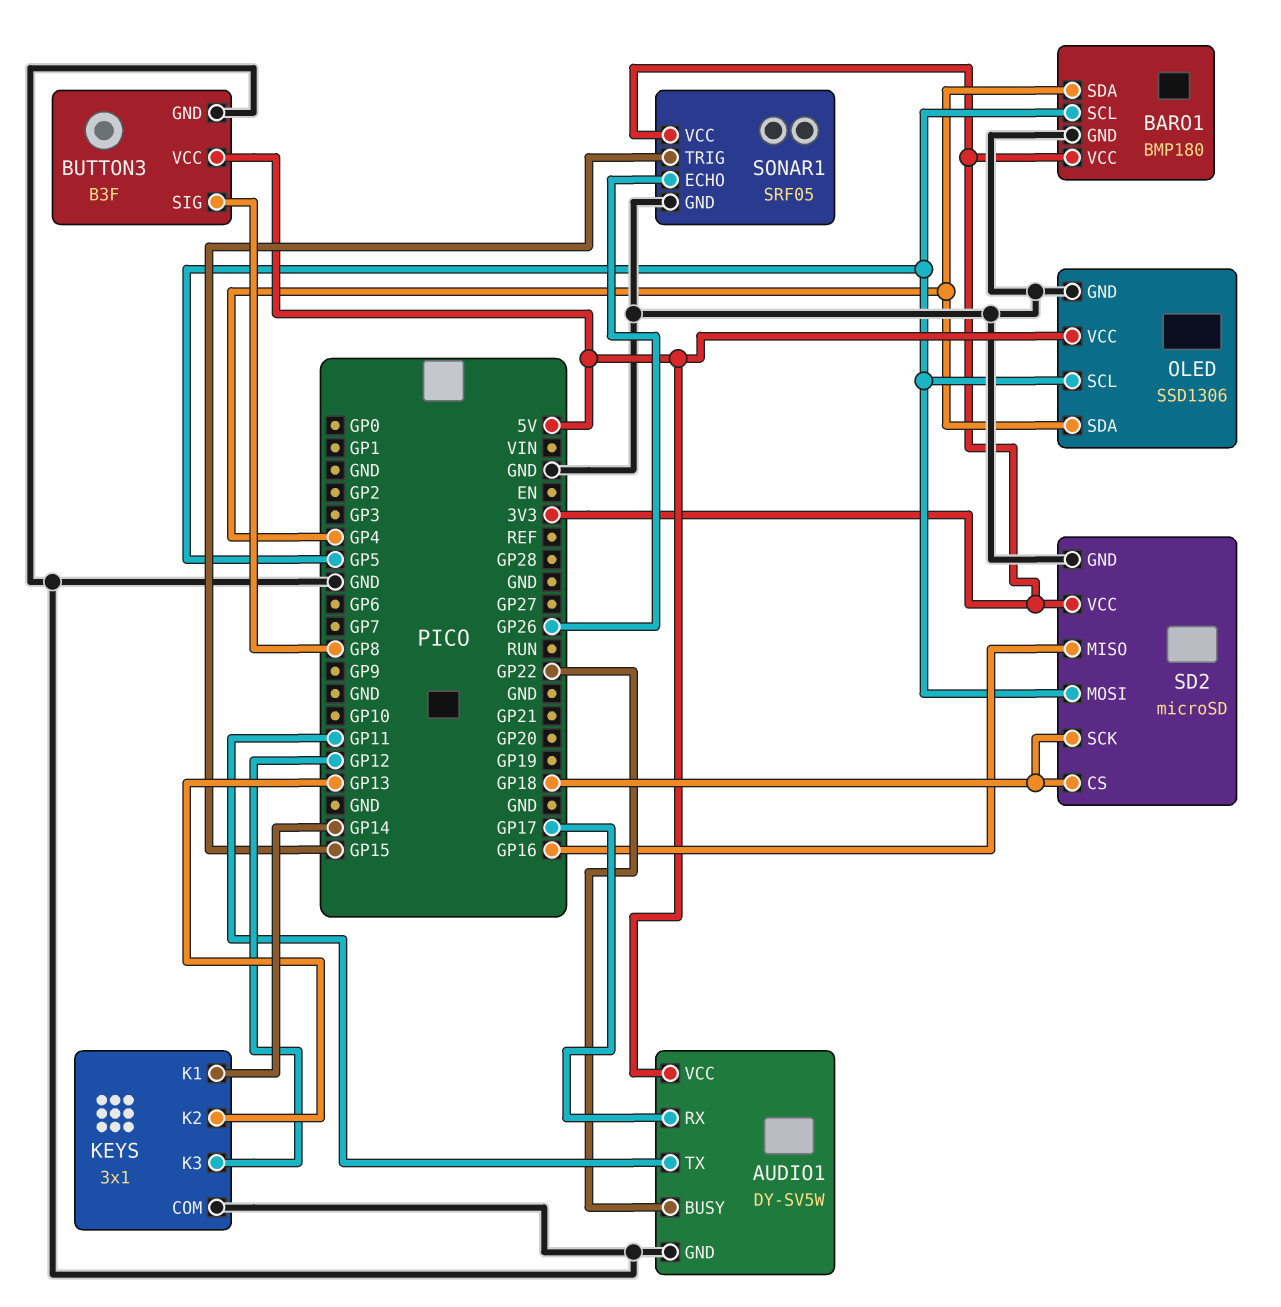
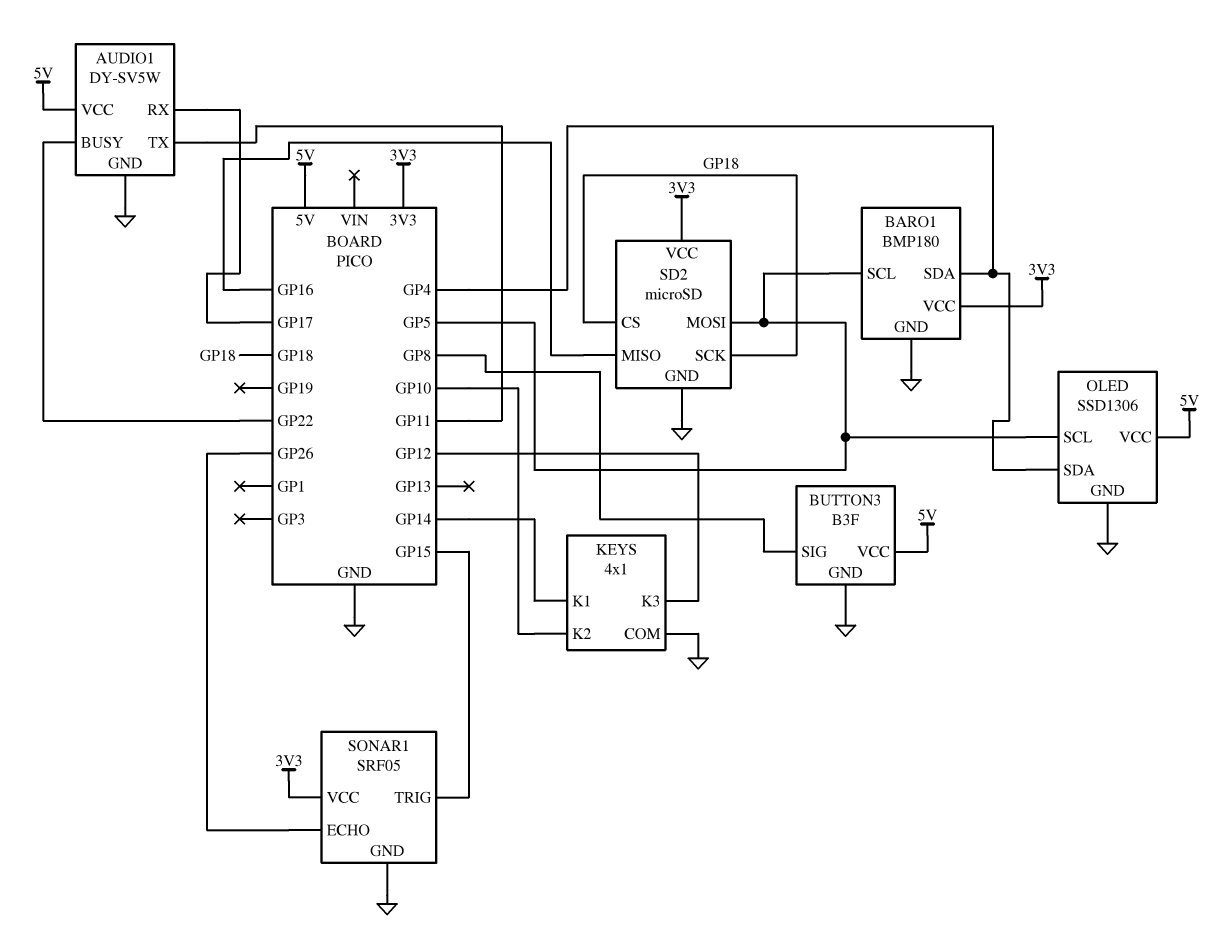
KEYS: 3x1 -> 4x1
KEYS pin K2: GP13 -> GP10

